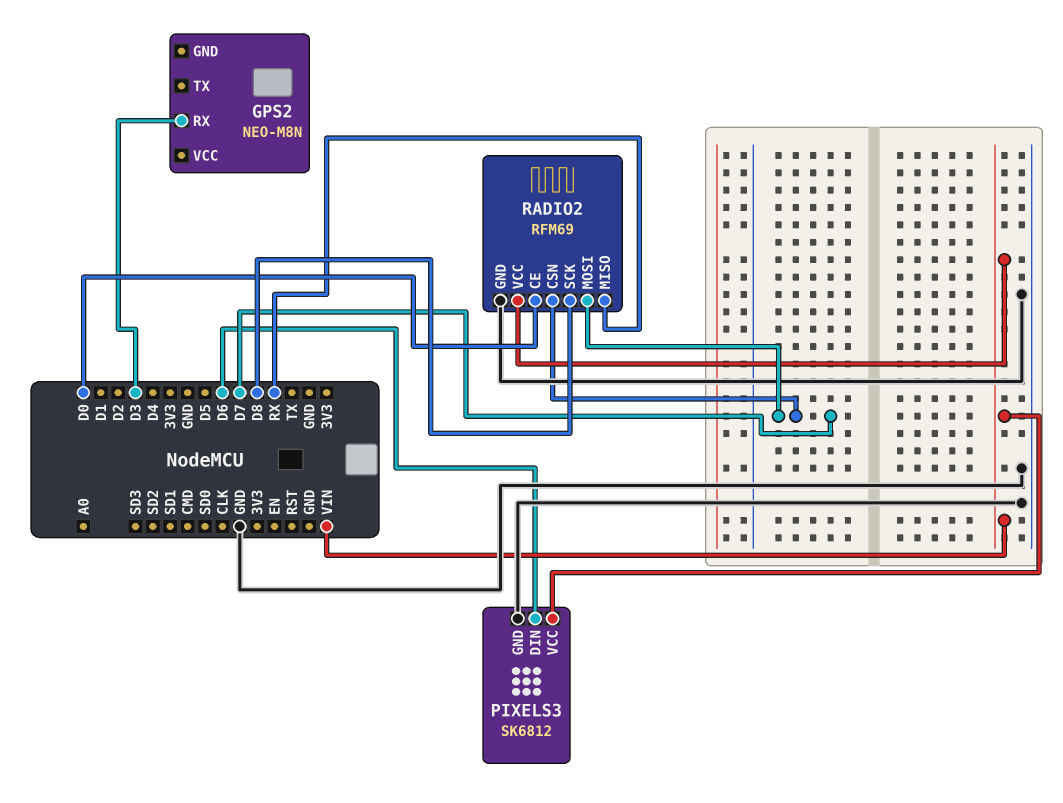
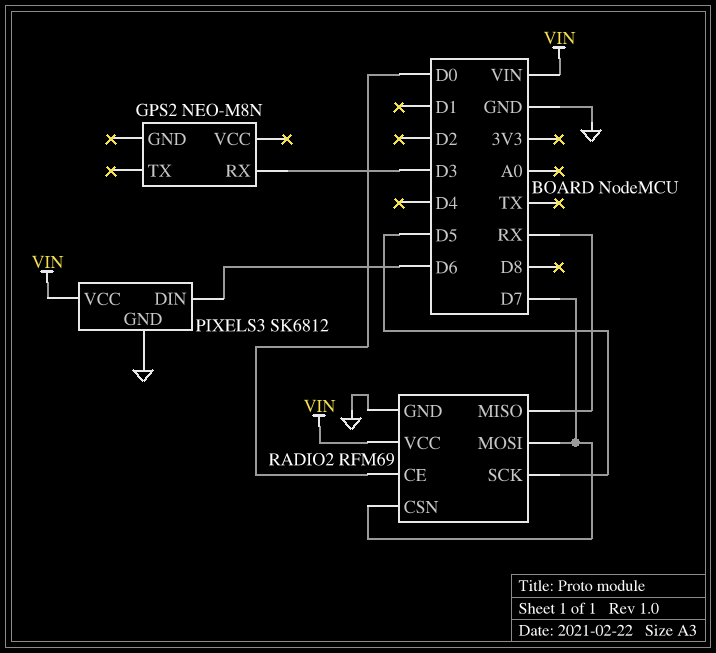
RADIO2 pin SCK: D8 -> D5

